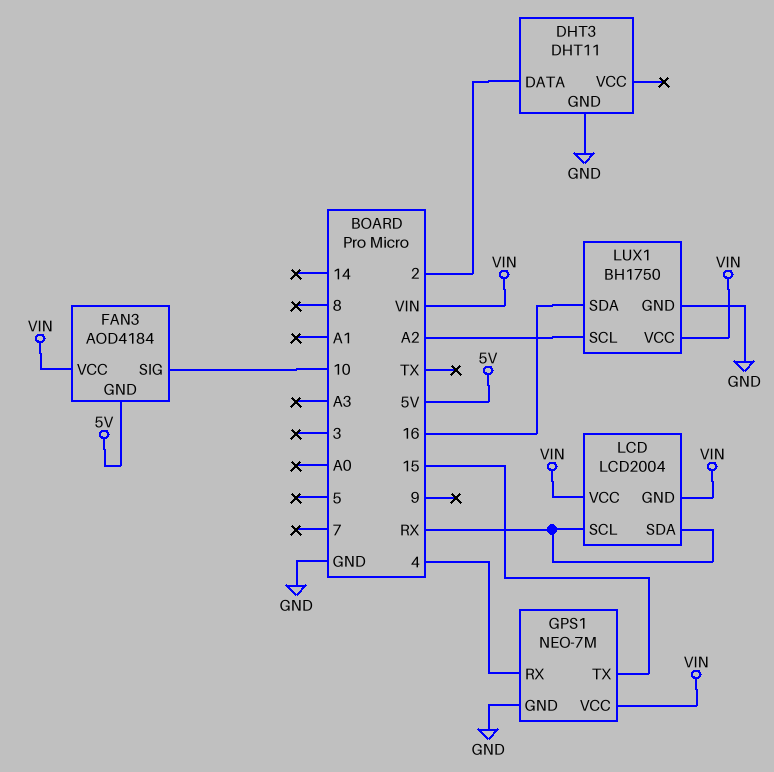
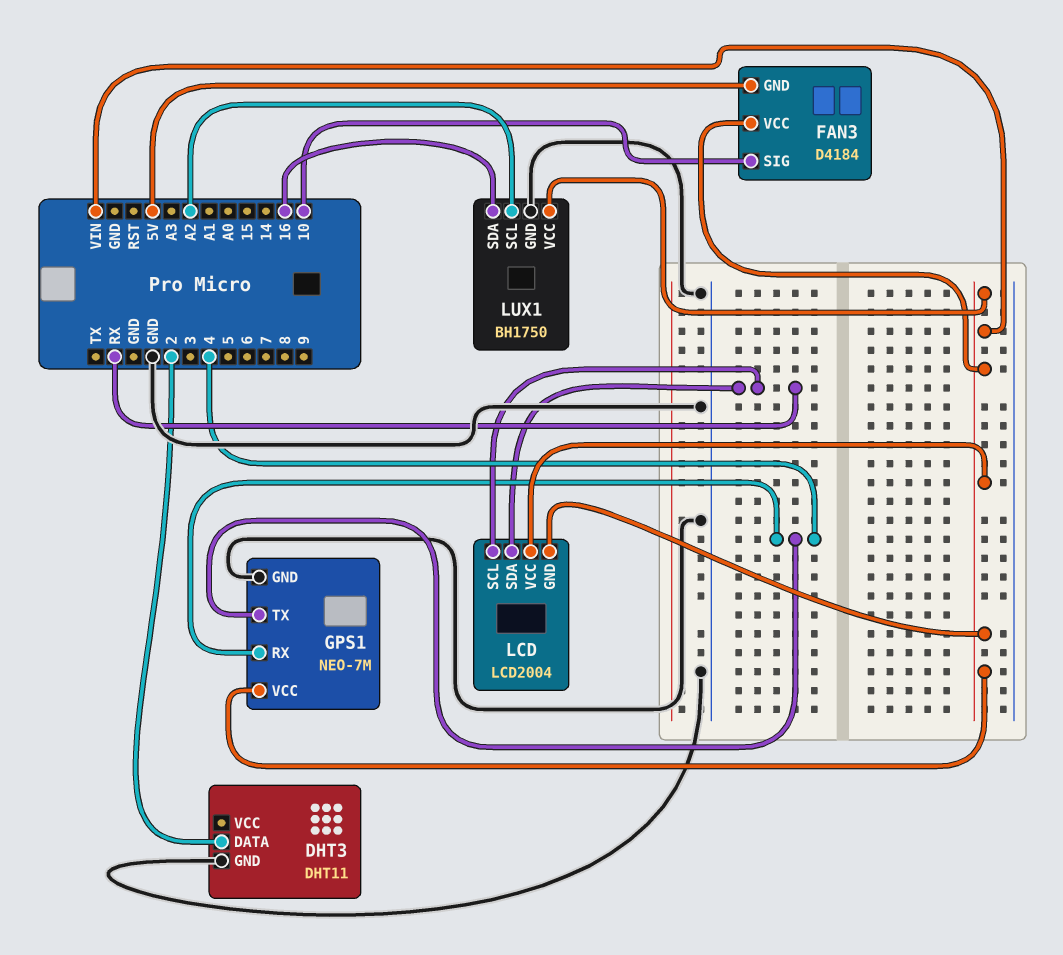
FAN3: AOD4184 -> D4184
GPS1 pin TX: 15 -> 4

